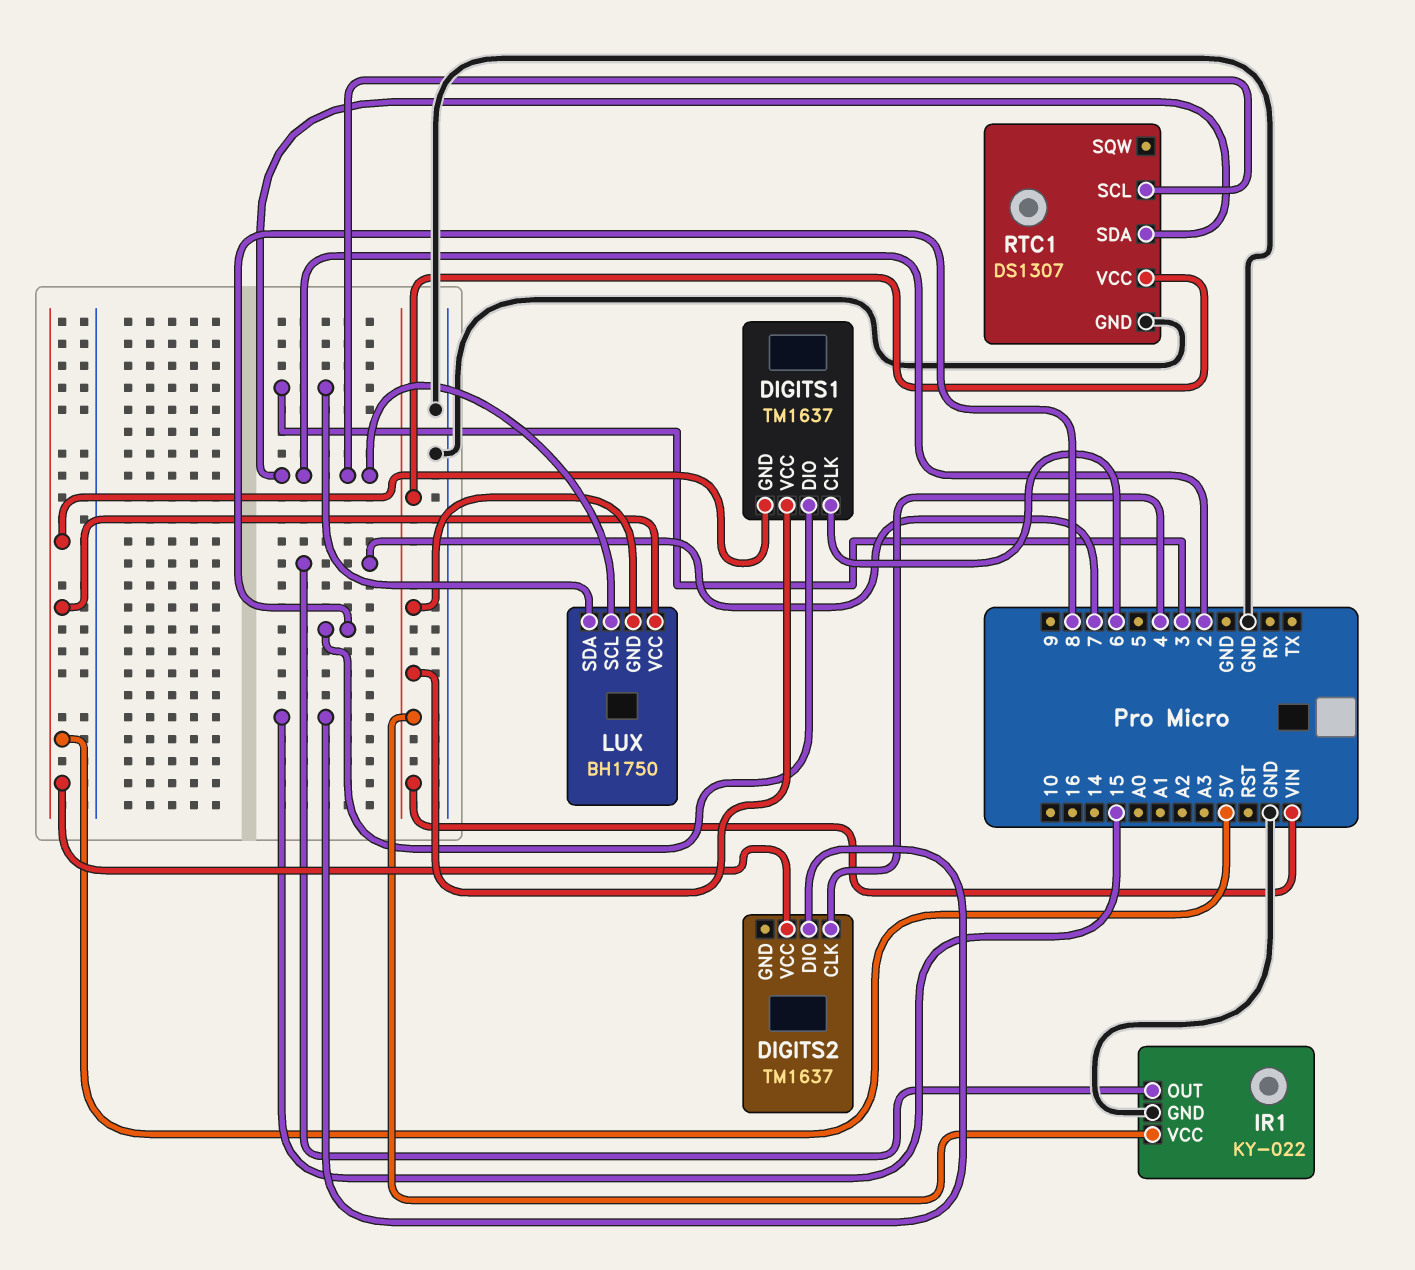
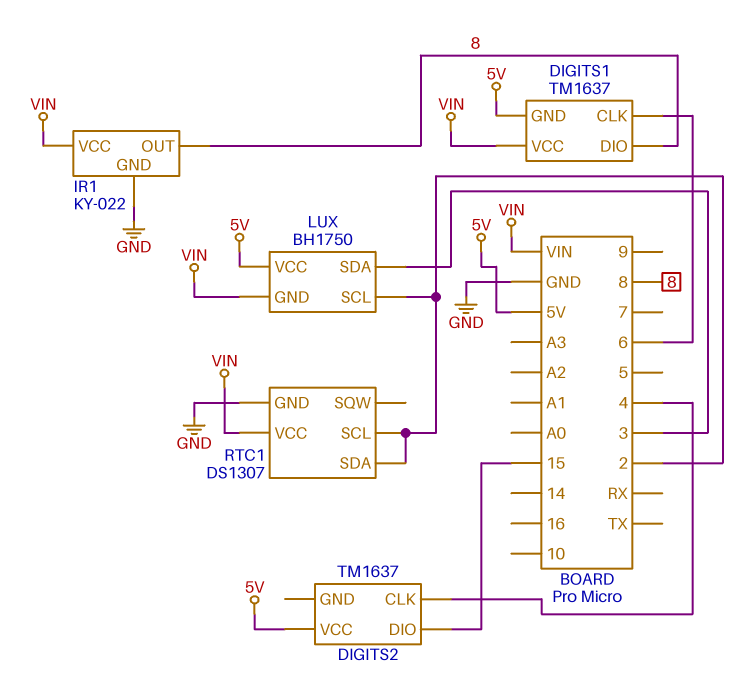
IR1 pin OUT: 7 -> 8

